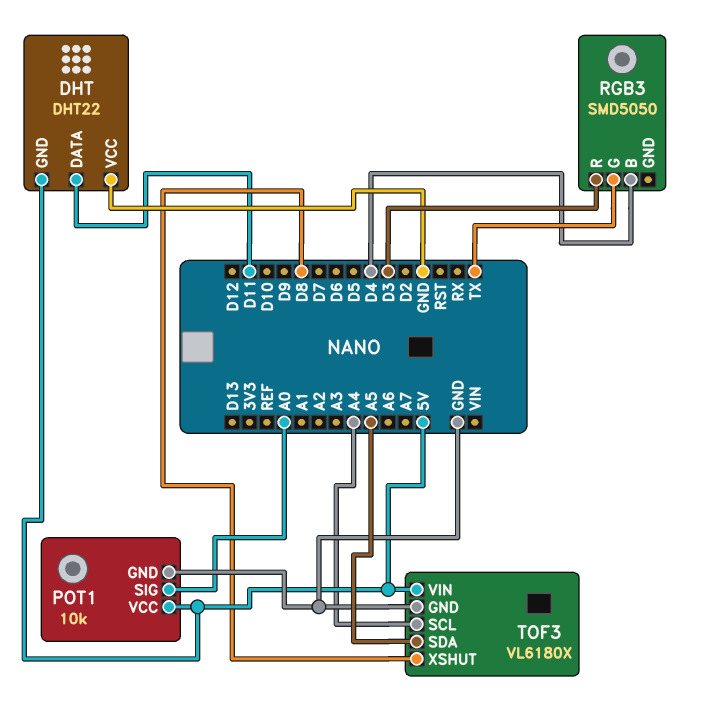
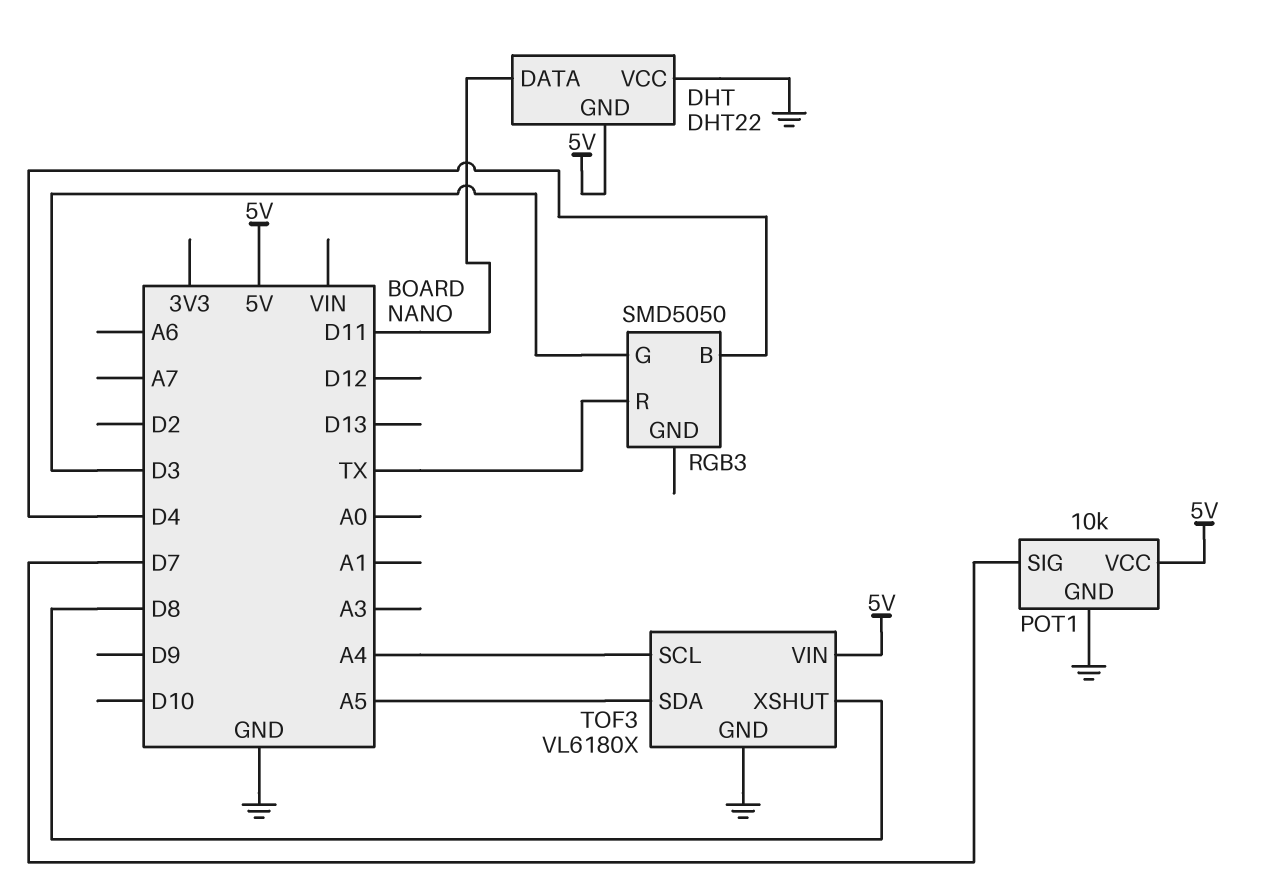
POT1 pin SIG: A0 -> D7
RGB3 pin G: TX -> D3
RGB3 pin R: D3 -> TX

